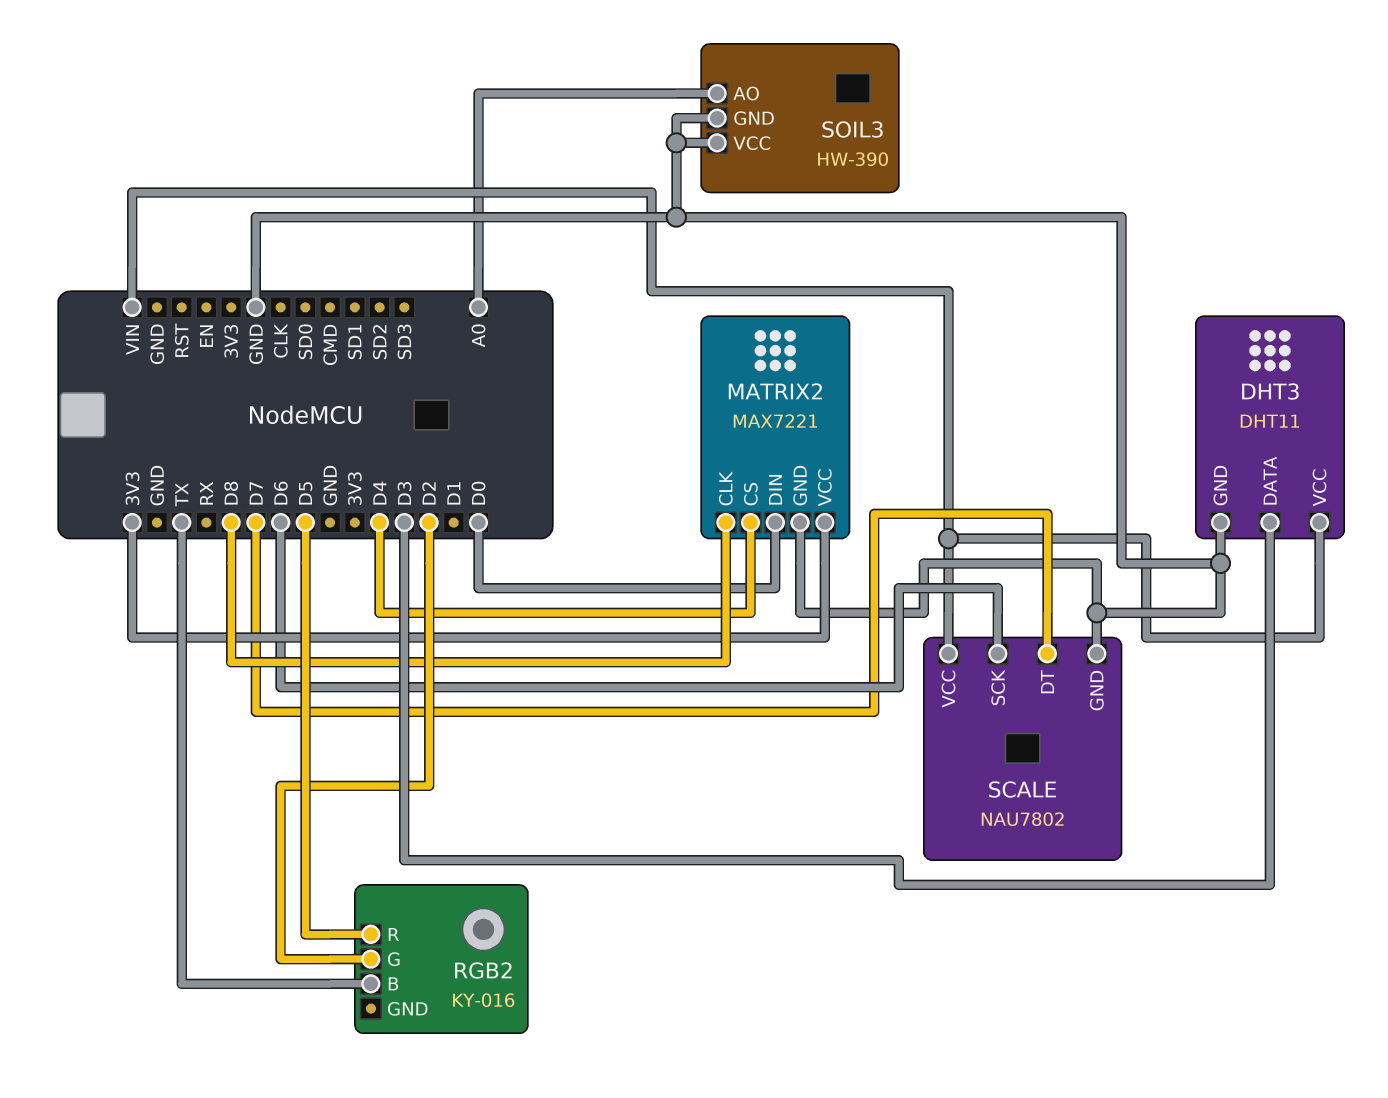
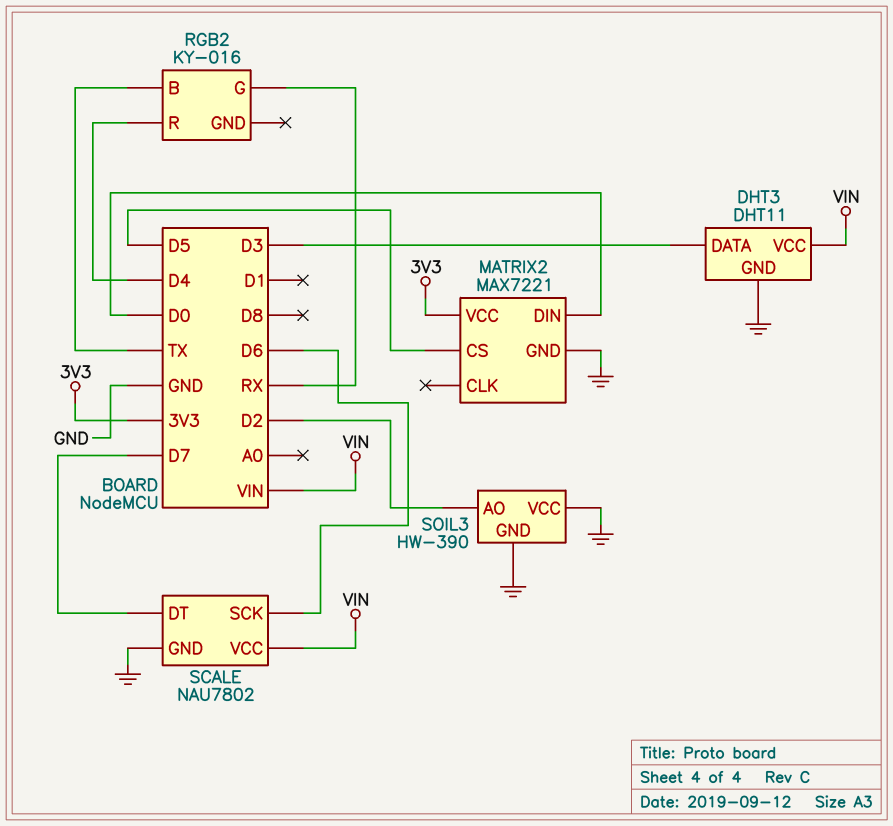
MATRIX2 pin CLK: D8 -> none
MATRIX2 pin CS: D4 -> D5
RGB2 pin G: D2 -> RX
RGB2 pin R: D5 -> D4
SOIL3 pin AO: A0 -> D2

